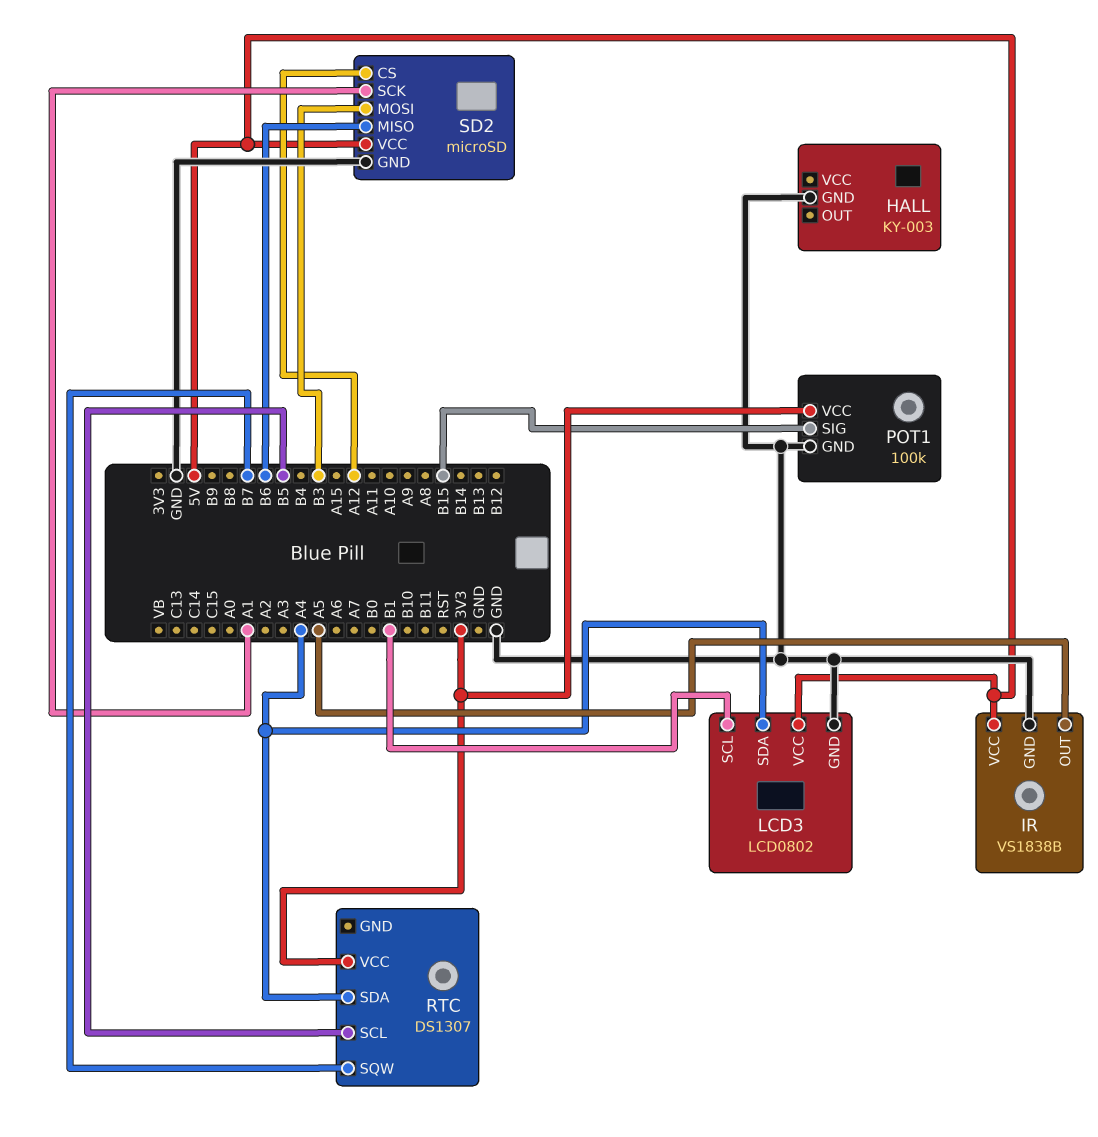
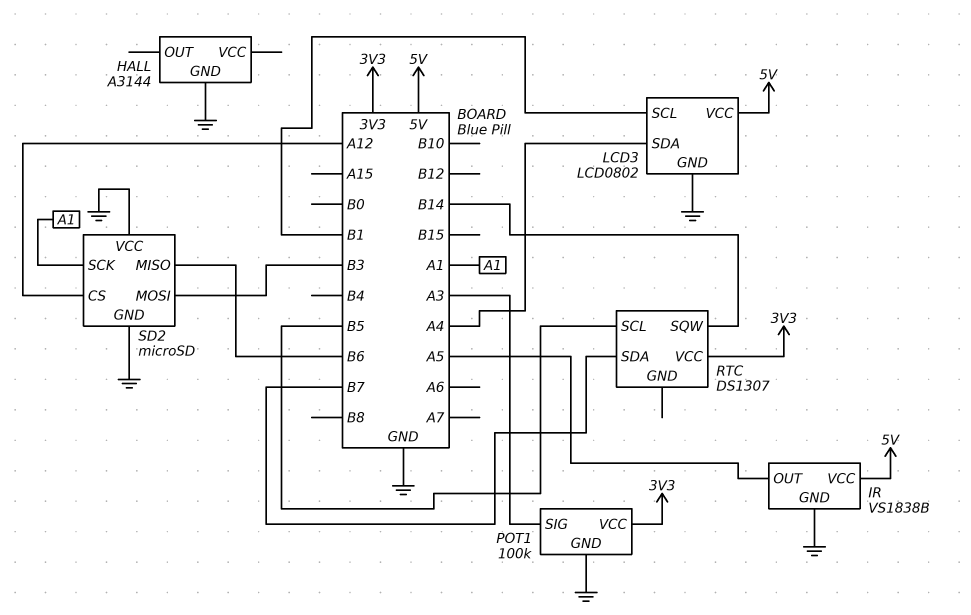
HALL: KY-003 -> A3144
POT1 pin SIG: B15 -> A3
RTC pin SDA: A4 -> B7
RTC pin SQW: B7 -> B14
SD2 pin VCC: 5V -> GND

